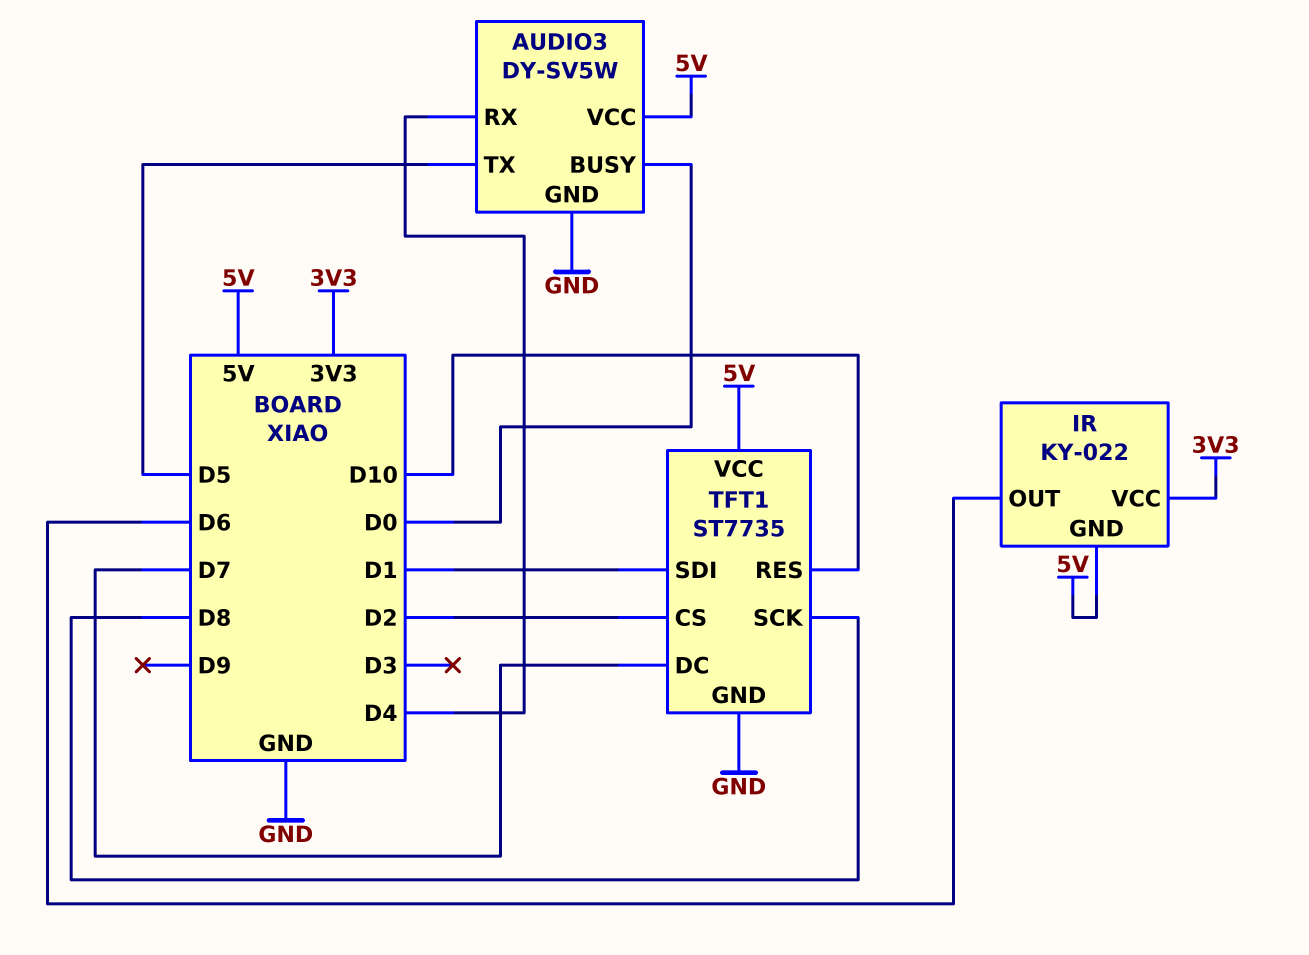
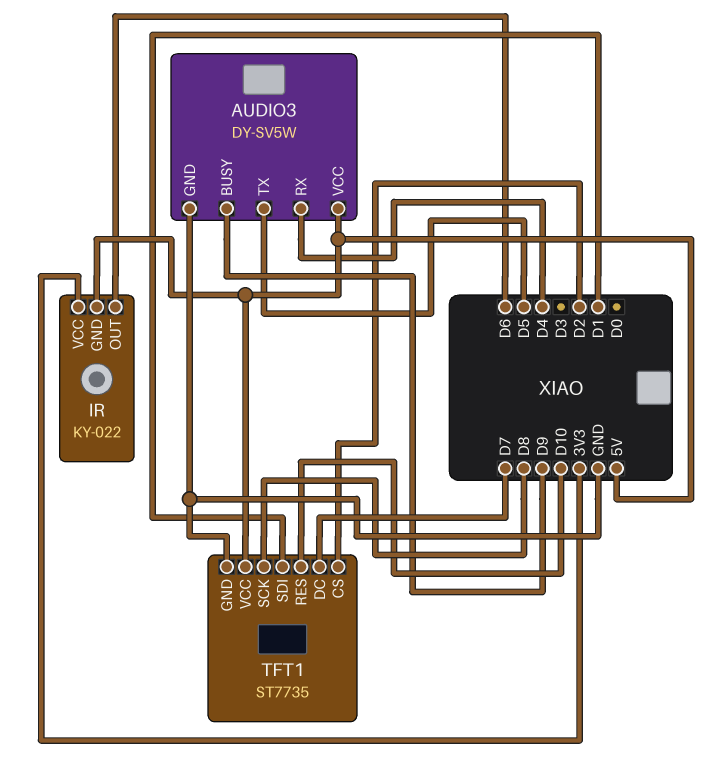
AUDIO3 pin BUSY: D0 -> D9

